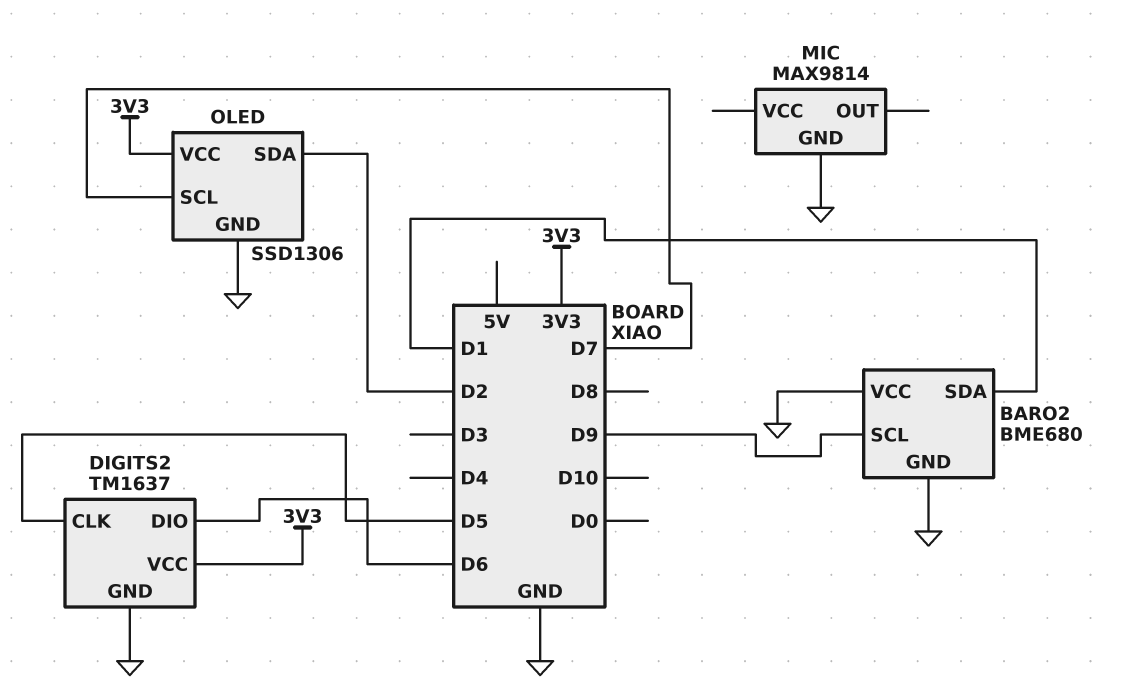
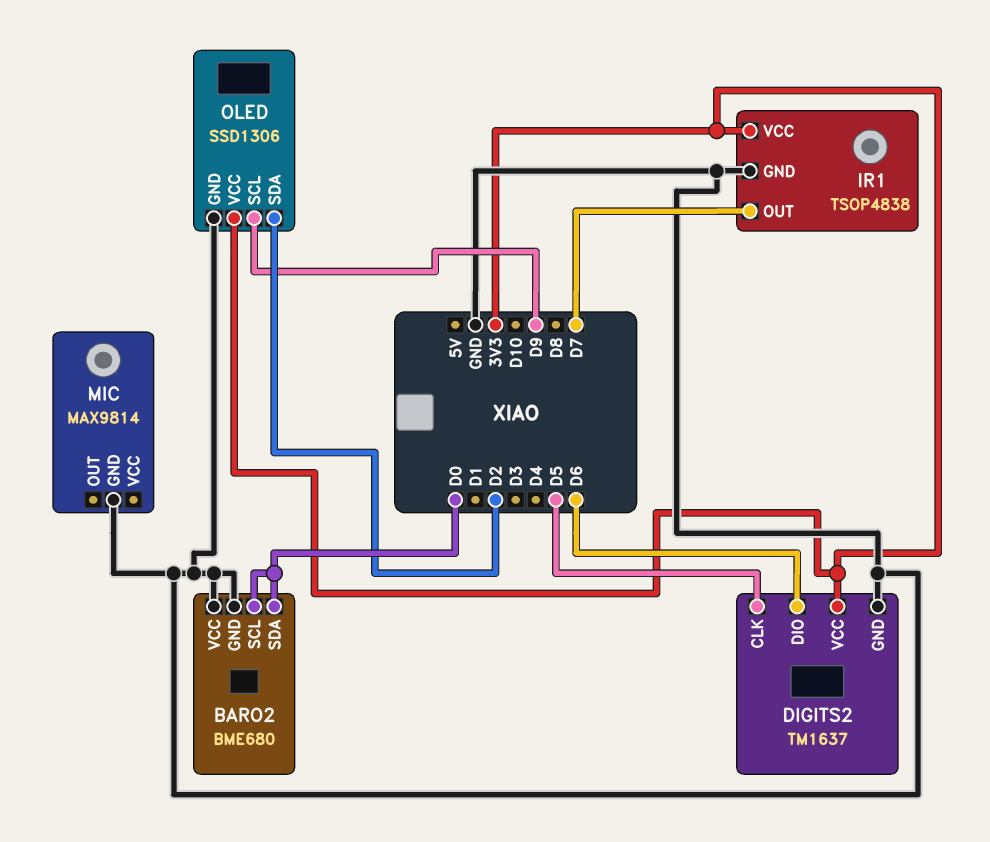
BARO2 pin SCL: D9 -> D0
BARO2 pin SDA: D1 -> D0
IR1: none -> TSOP4838
IR1 pin GND: none -> GND
IR1 pin OUT: none -> D7
IR1 pin VCC: none -> 3V3
OLED pin SCL: D7 -> D9

